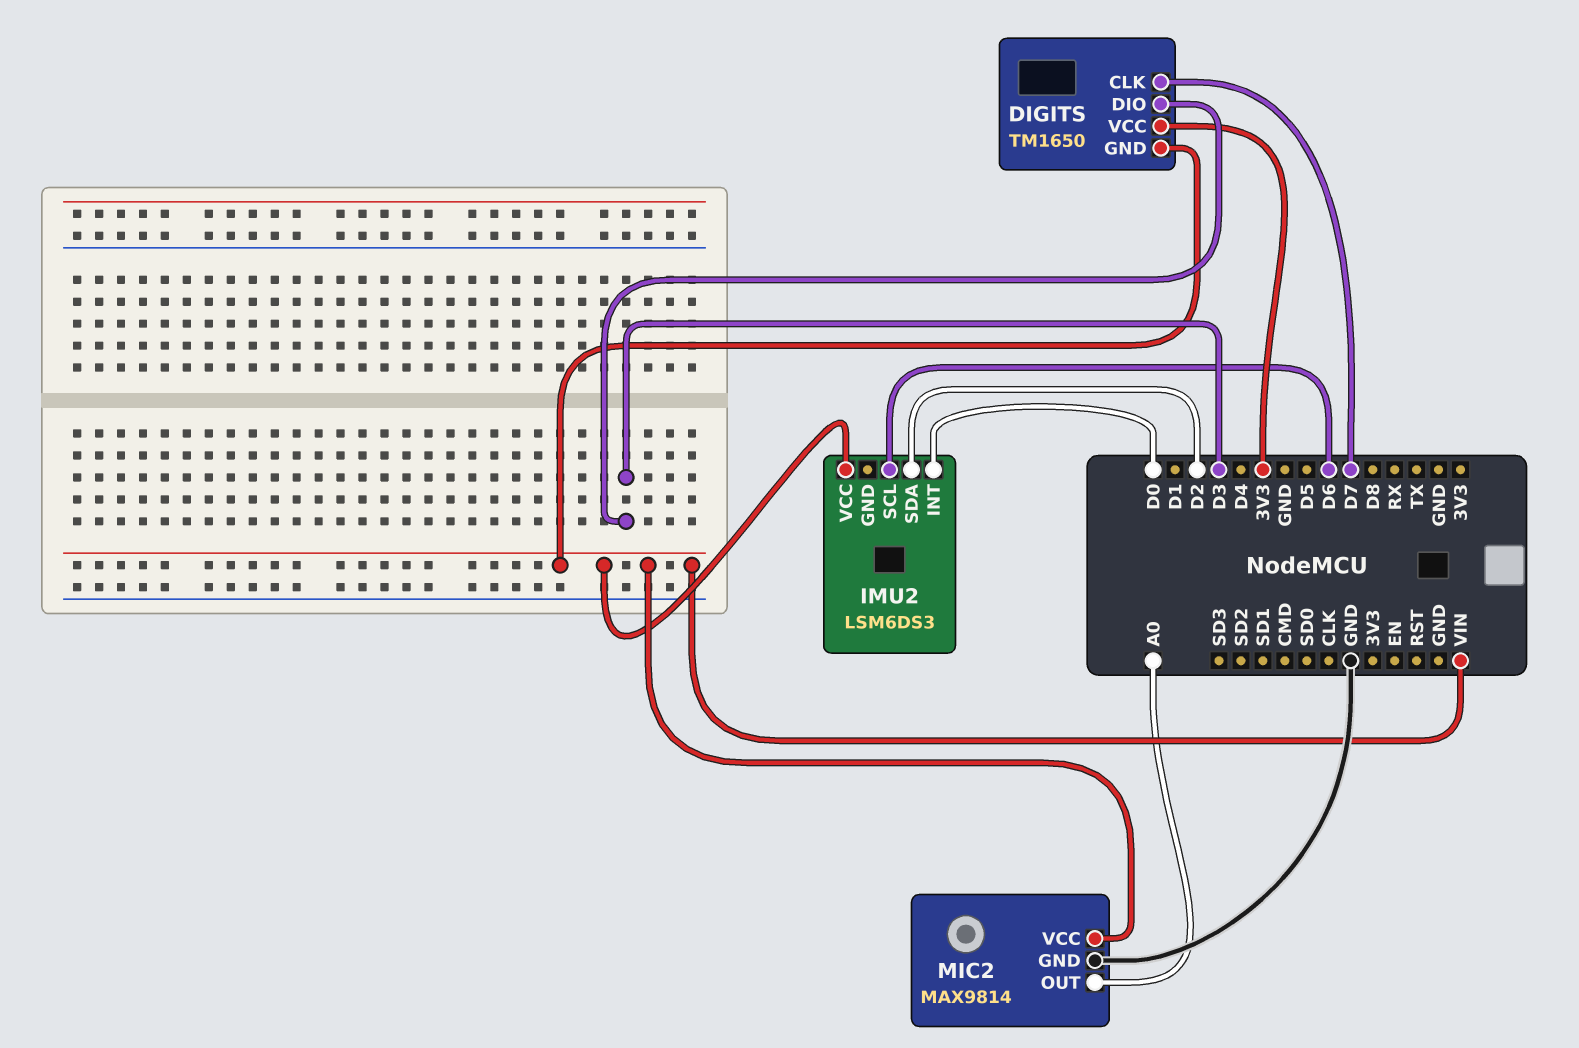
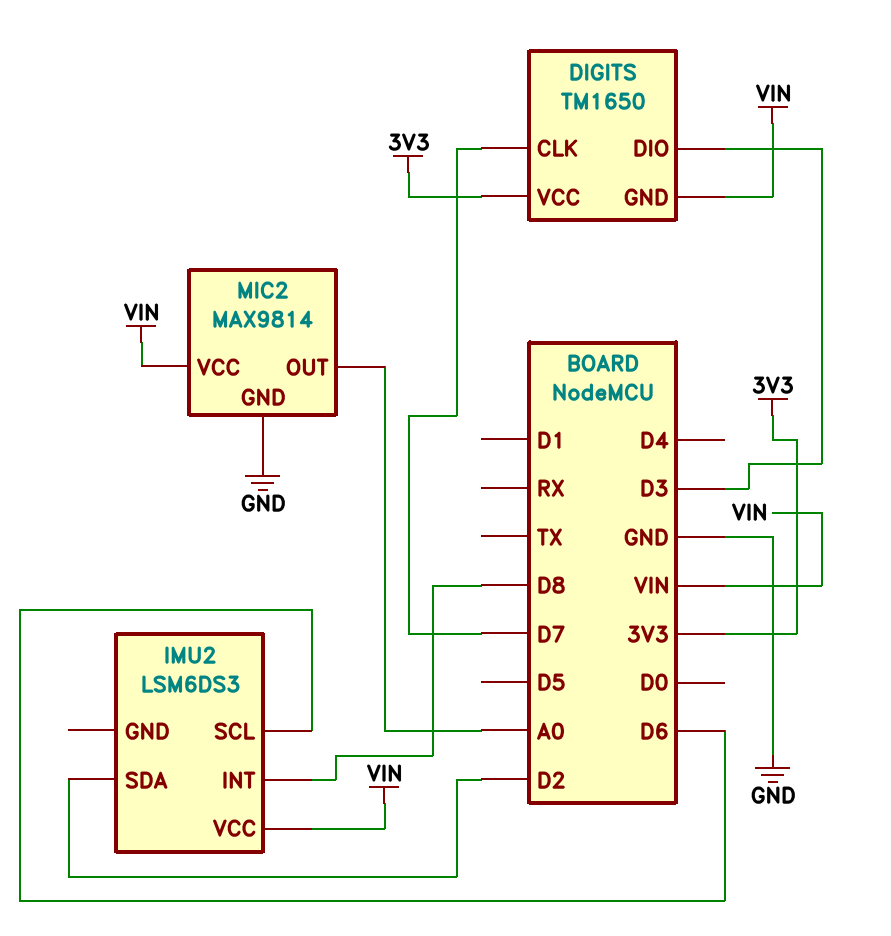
IMU2 pin INT: D0 -> D8

